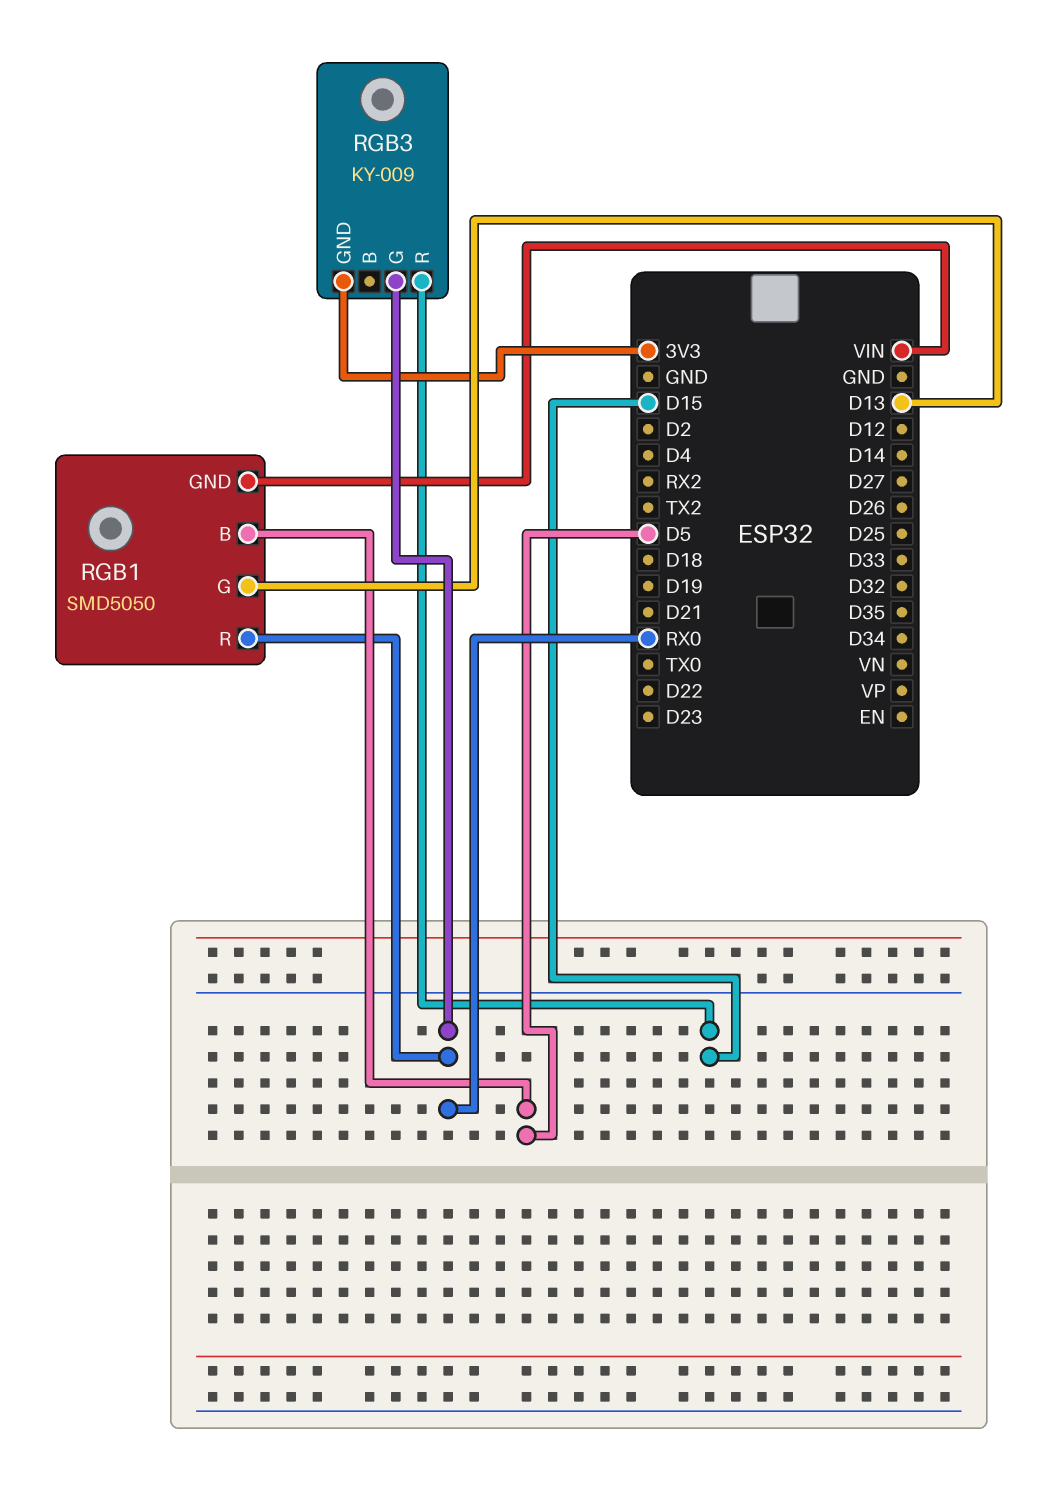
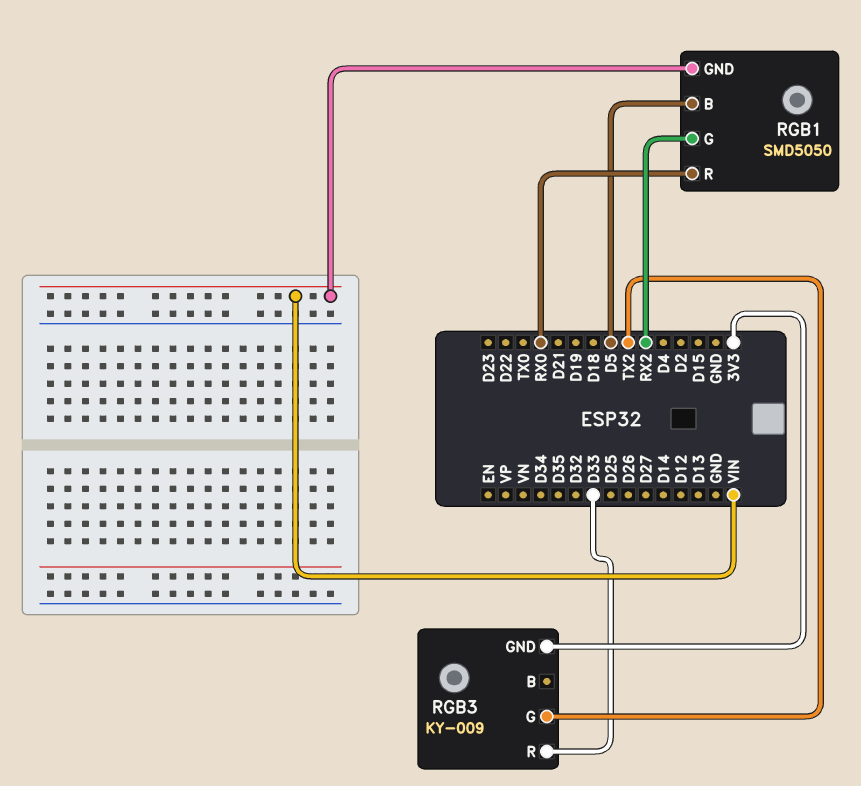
RGB1 pin G: D13 -> RX2
RGB3 pin G: RX0 -> TX2
RGB3 pin R: D15 -> D33

